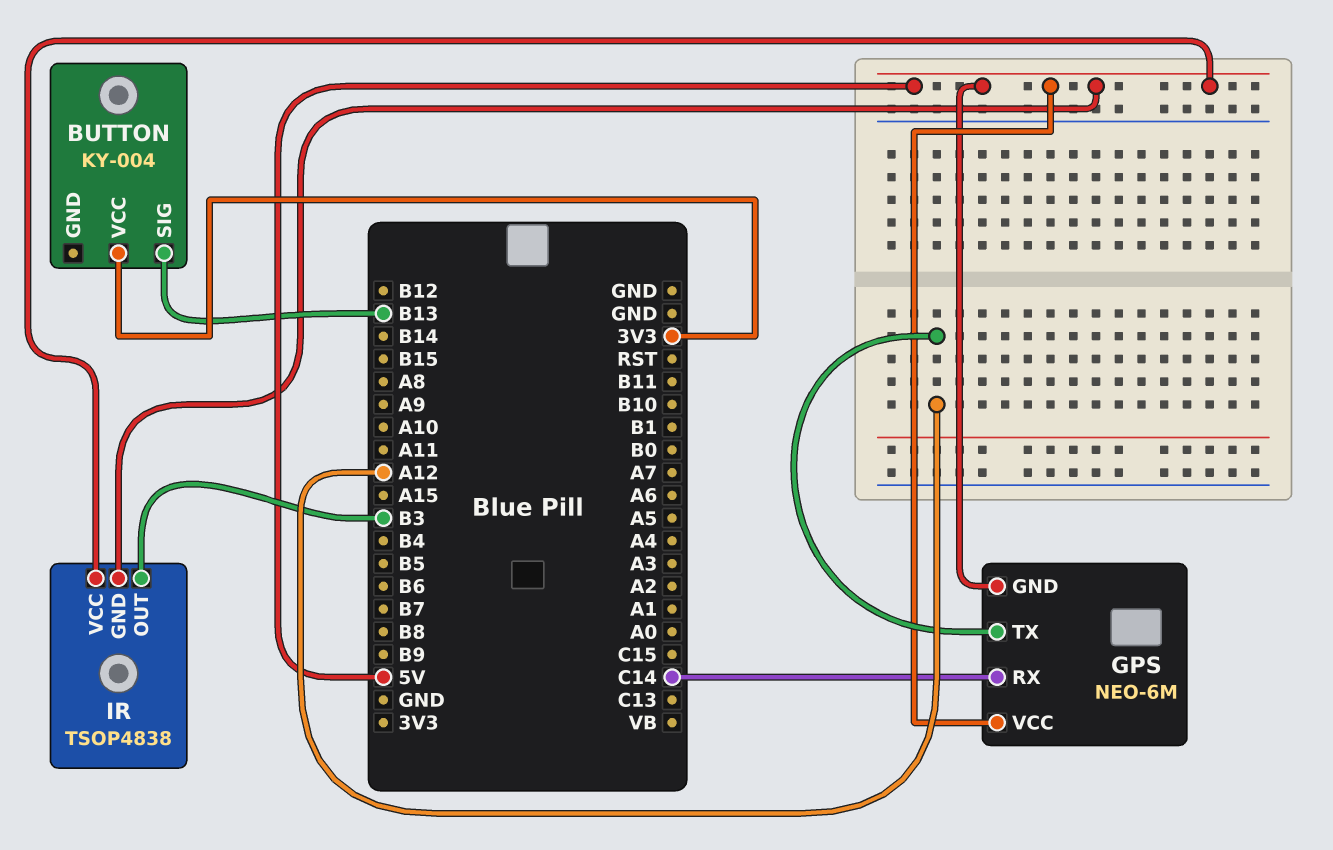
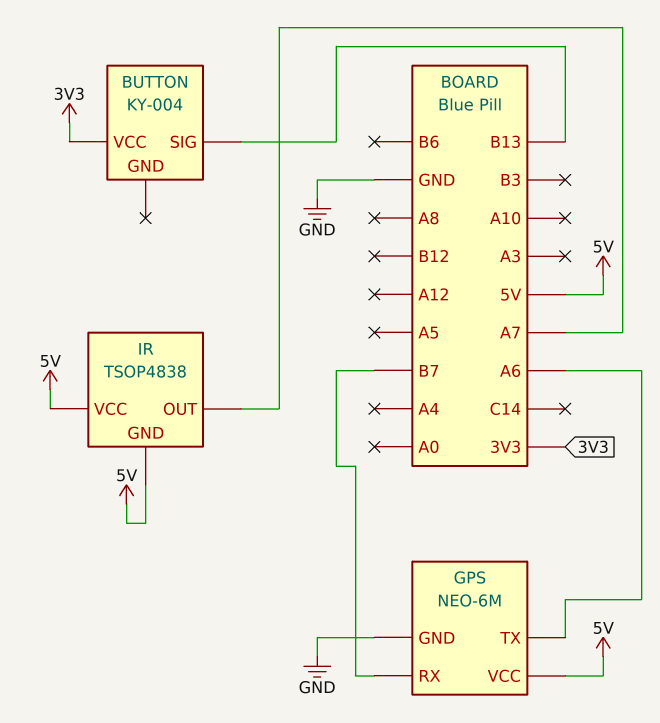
GPS pin GND: 5V -> GND
GPS pin RX: C14 -> B7
GPS pin TX: A12 -> A6
IR pin OUT: B3 -> A7

